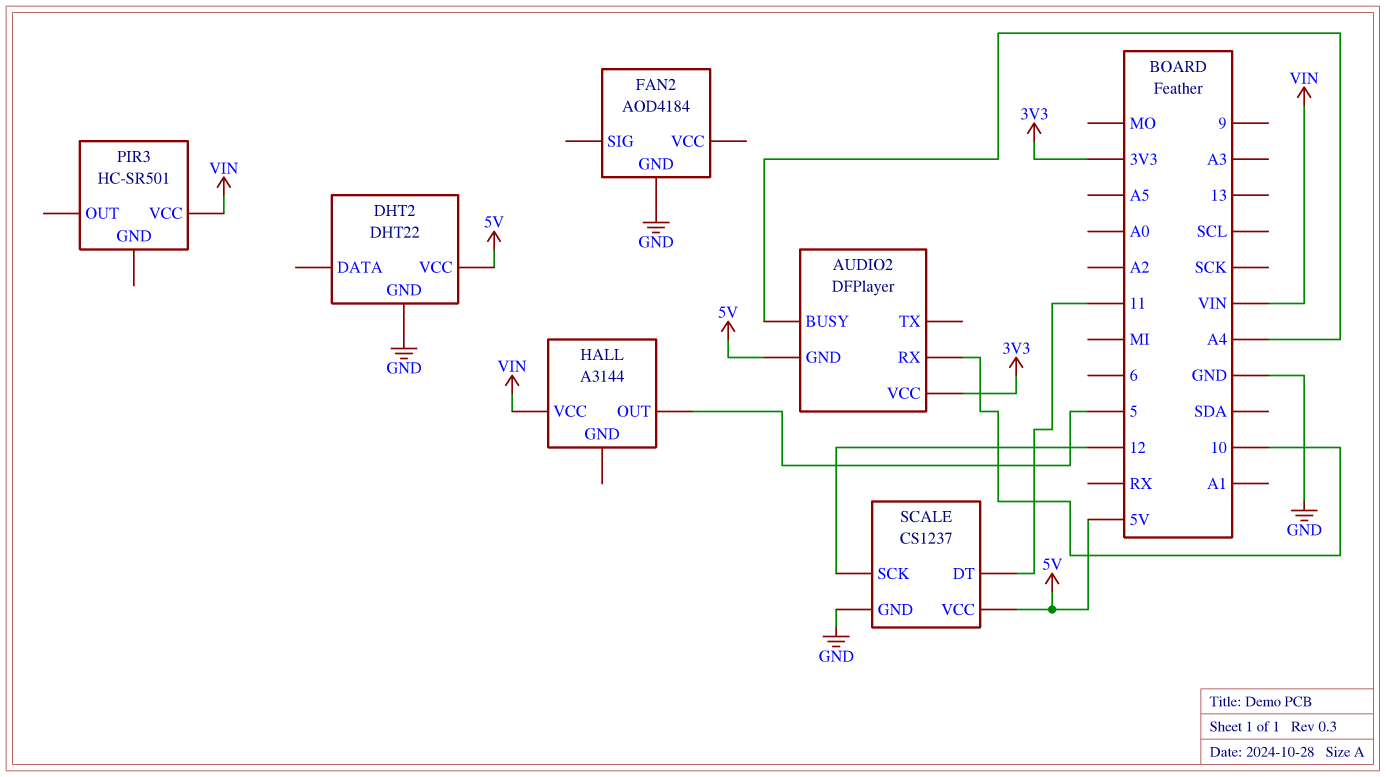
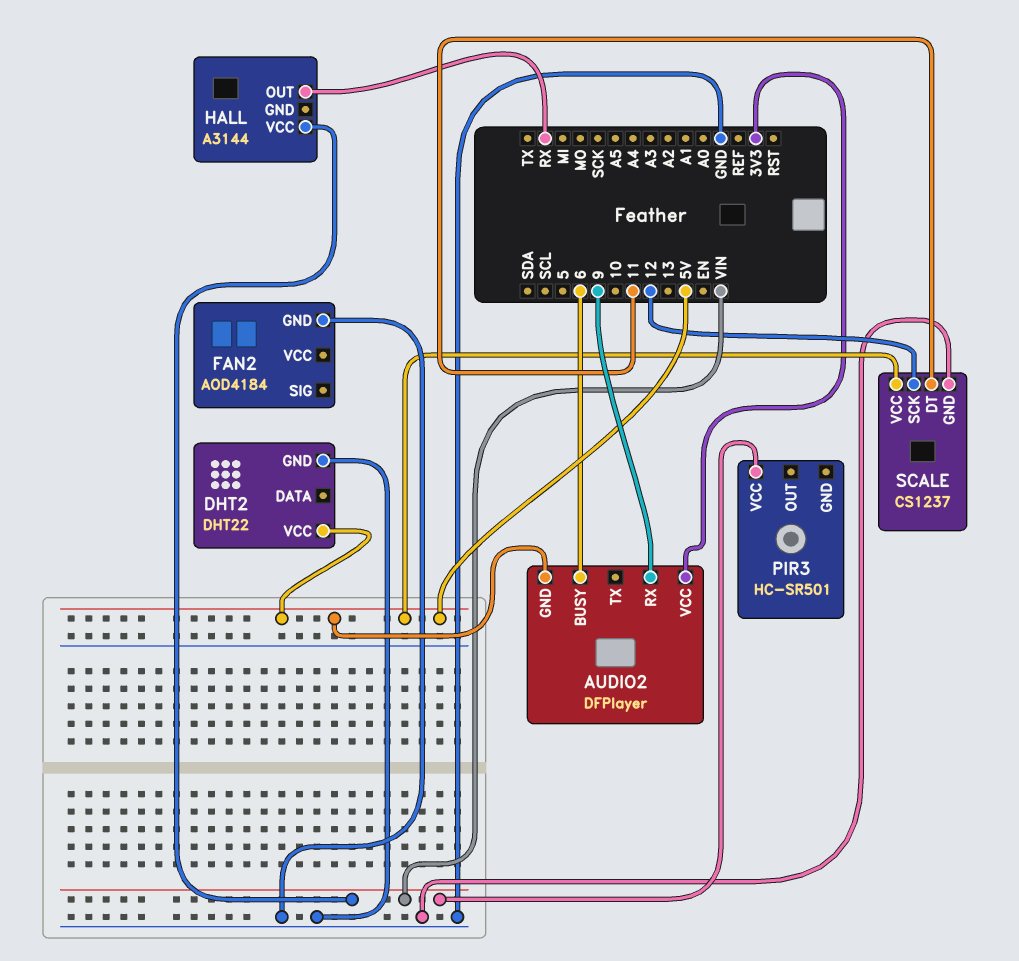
AUDIO2 pin BUSY: A4 -> 6
AUDIO2 pin RX: 10 -> 9
HALL pin OUT: 5 -> RX

